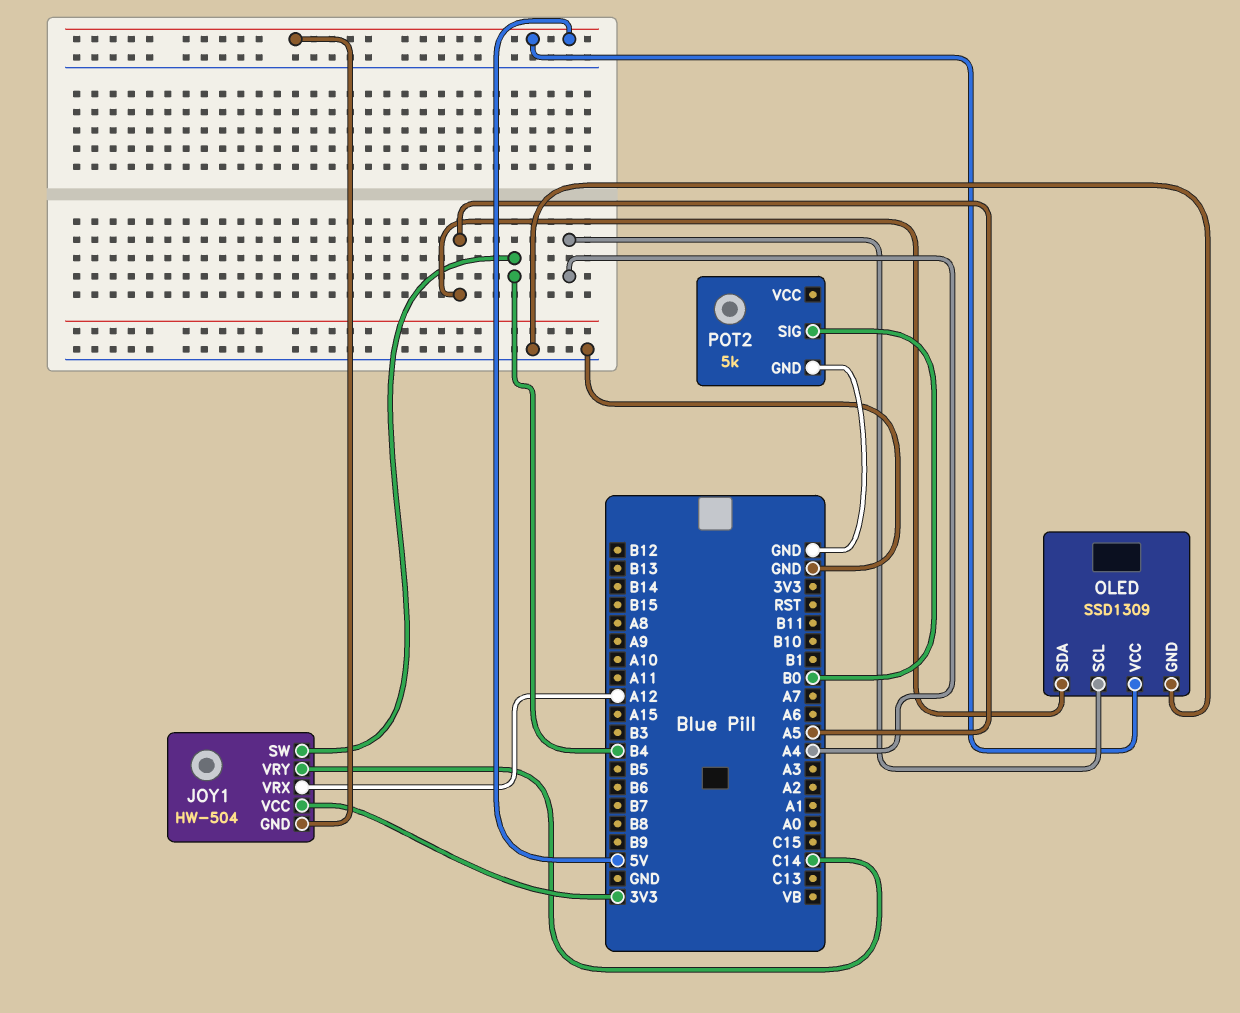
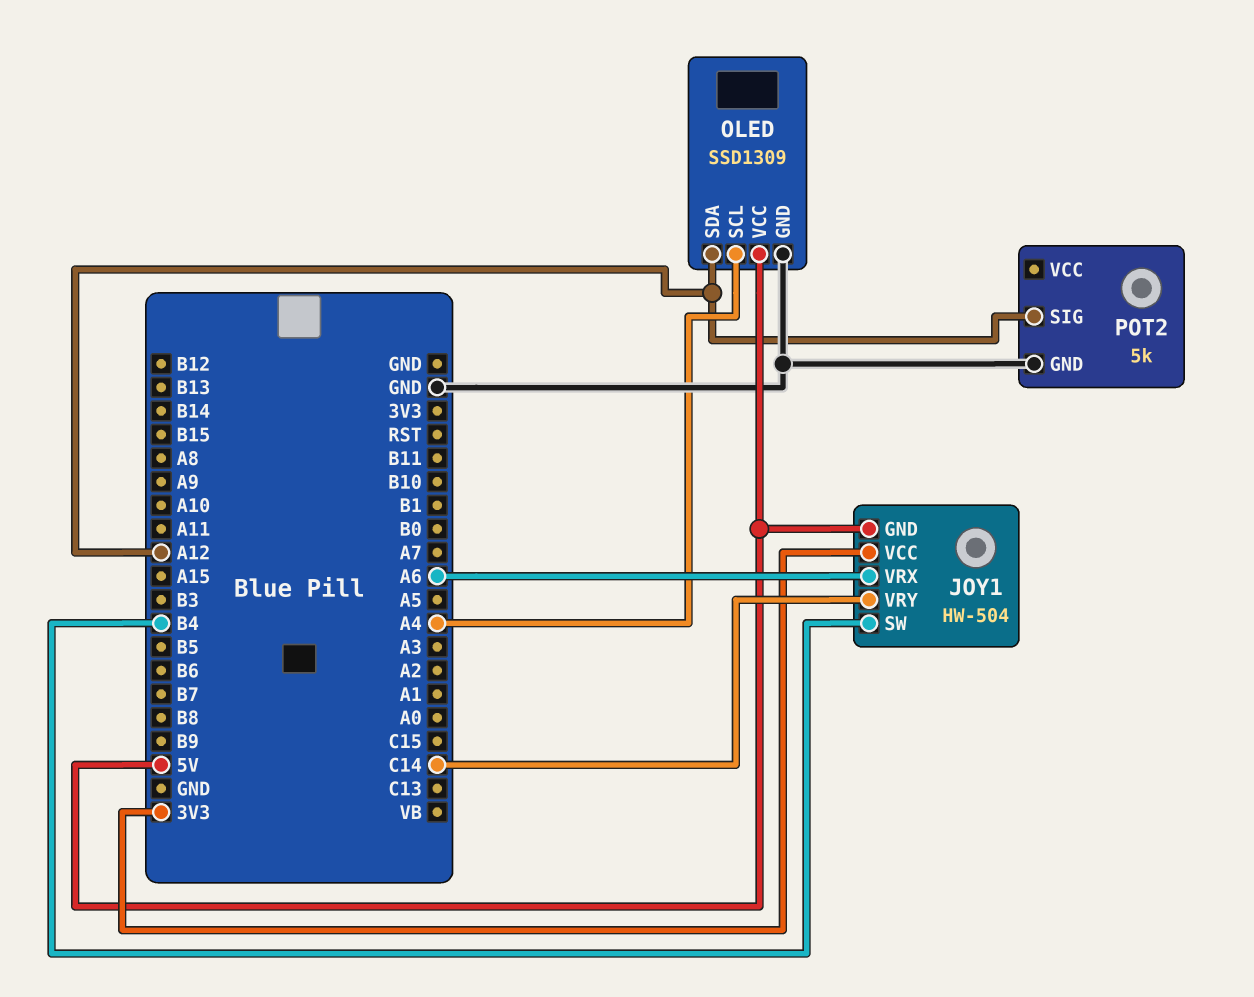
JOY1 pin VRX: A12 -> A6
OLED pin SDA: A5 -> A12
POT2 pin SIG: B0 -> A12

